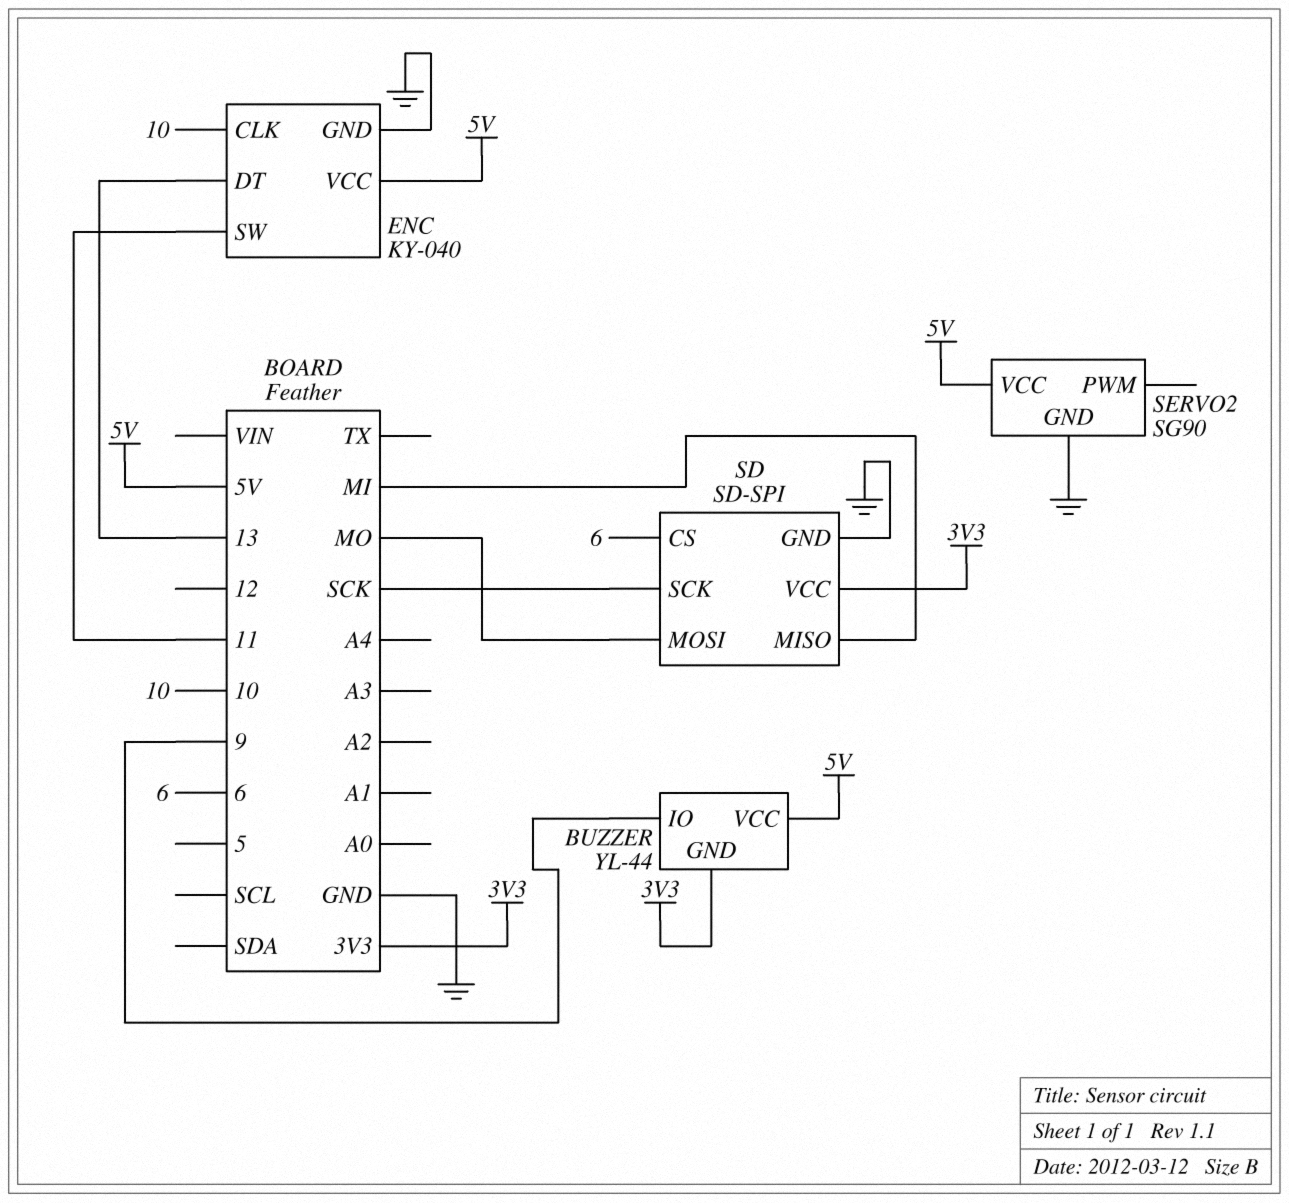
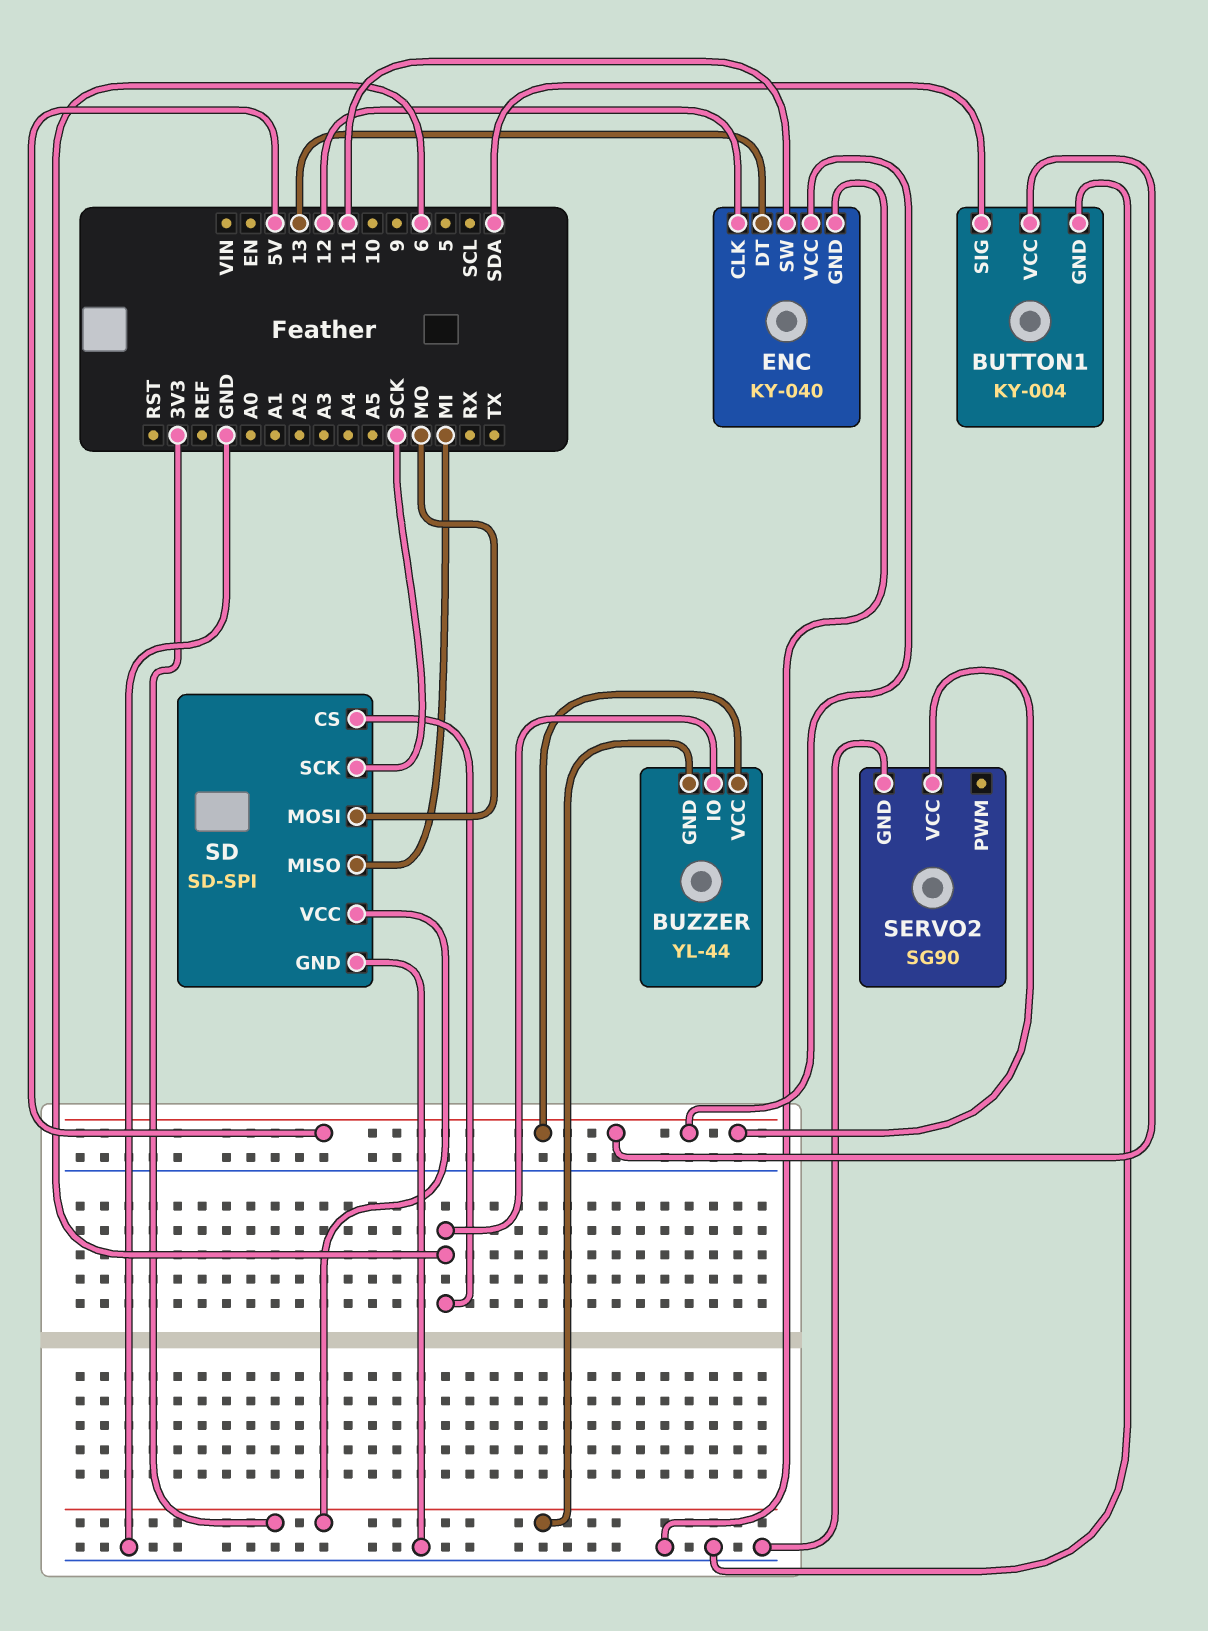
BUTTON1: none -> KY-004
BUTTON1 pin GND: none -> GND
BUTTON1 pin SIG: none -> SDA
BUTTON1 pin VCC: none -> 5V
BUZZER pin IO: 9 -> 6
ENC pin CLK: 10 -> 12

